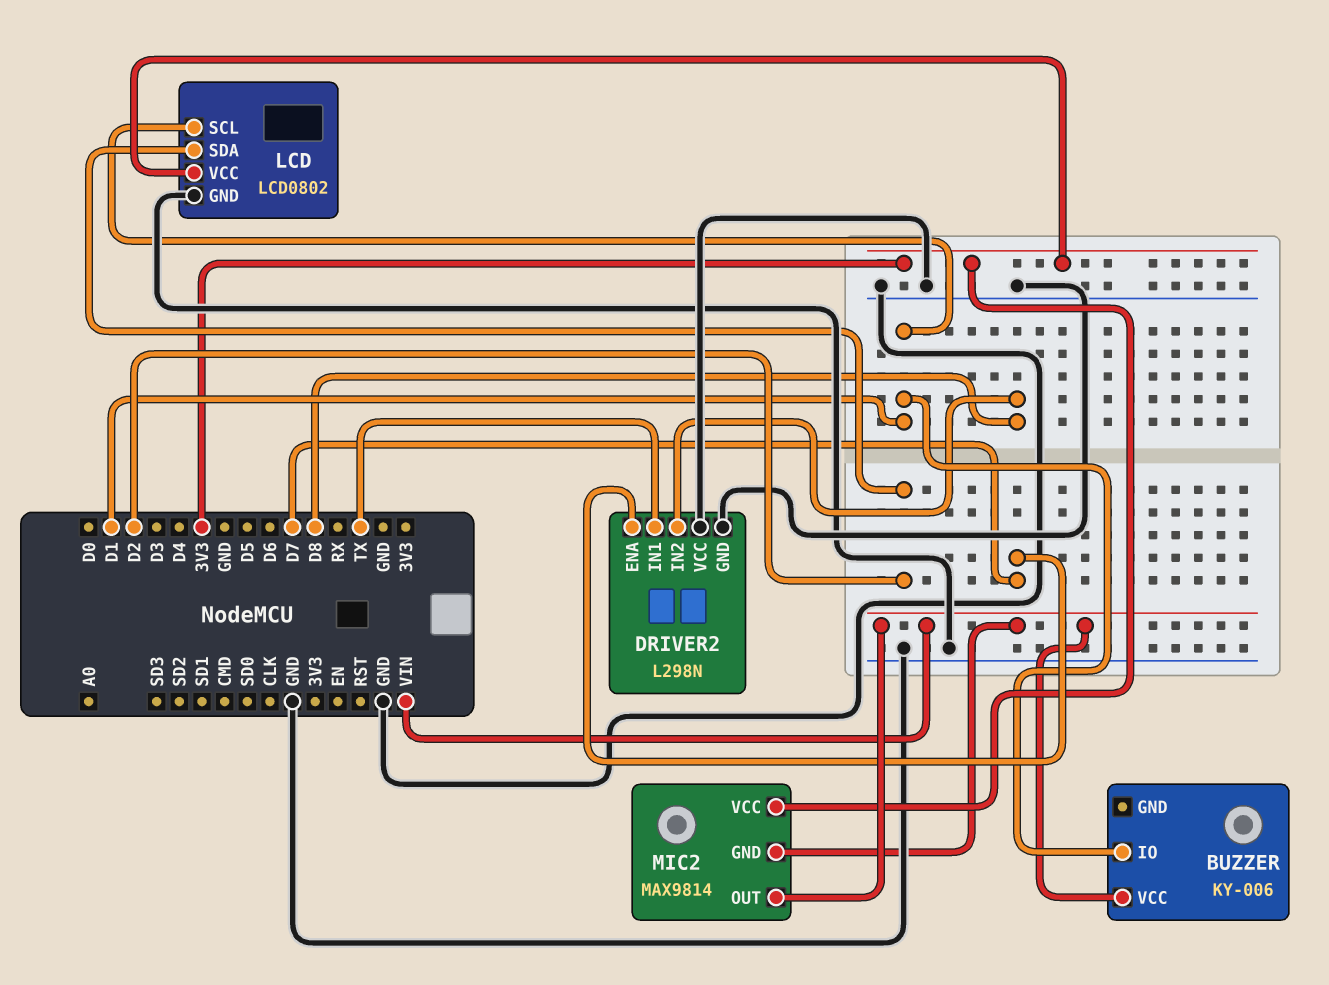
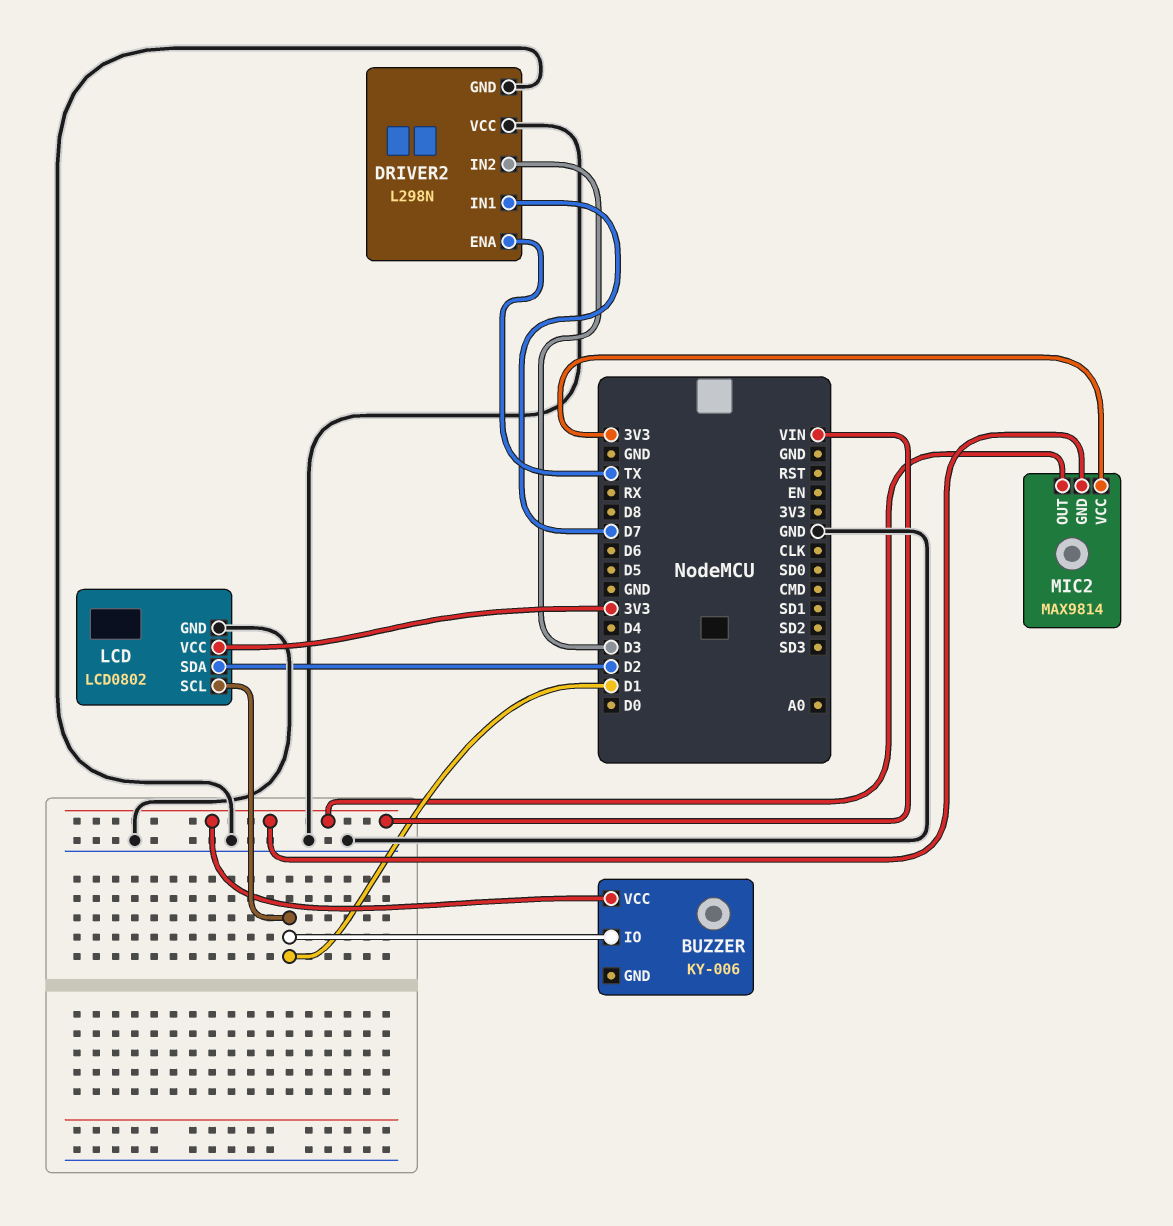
DRIVER2 pin ENA: D7 -> TX
DRIVER2 pin IN1: TX -> D7
DRIVER2 pin IN2: D8 -> D3

